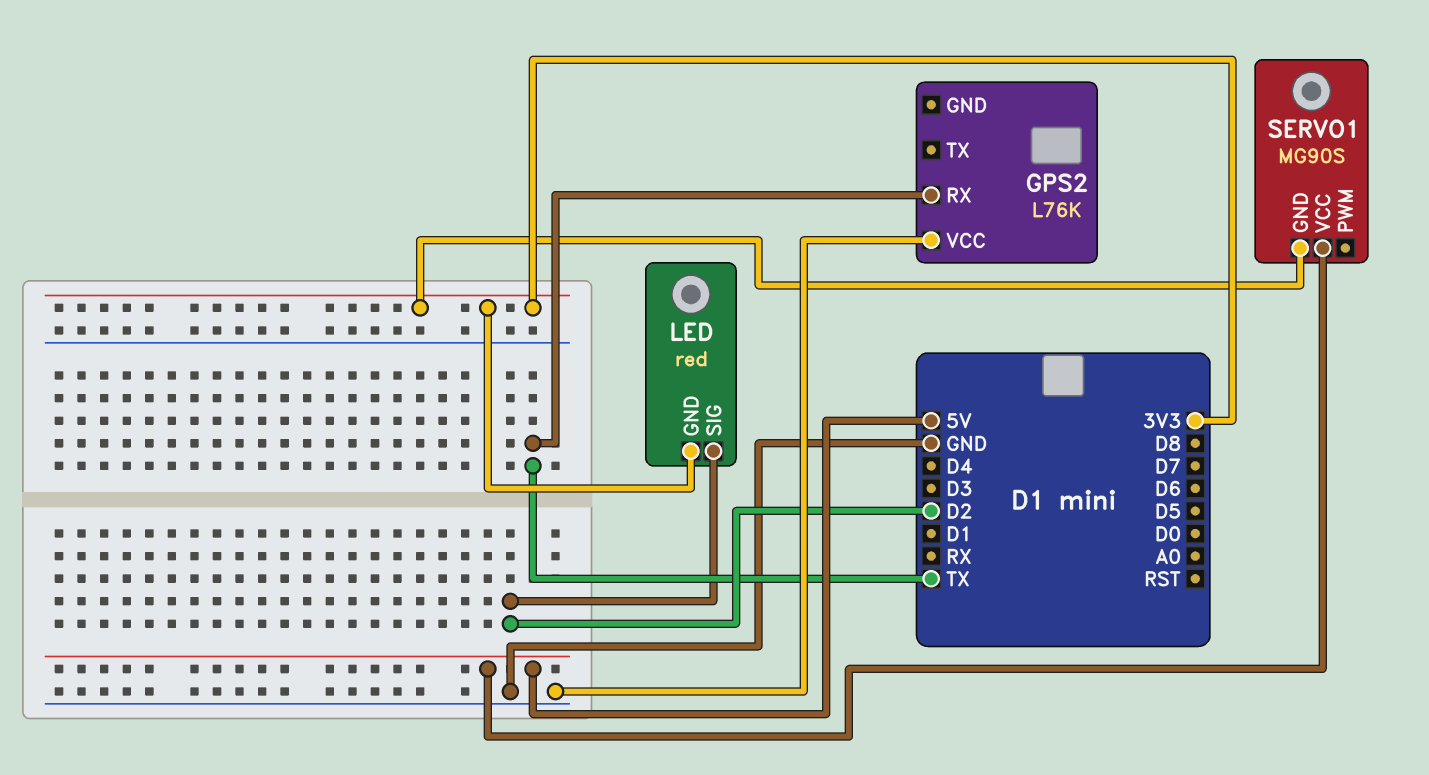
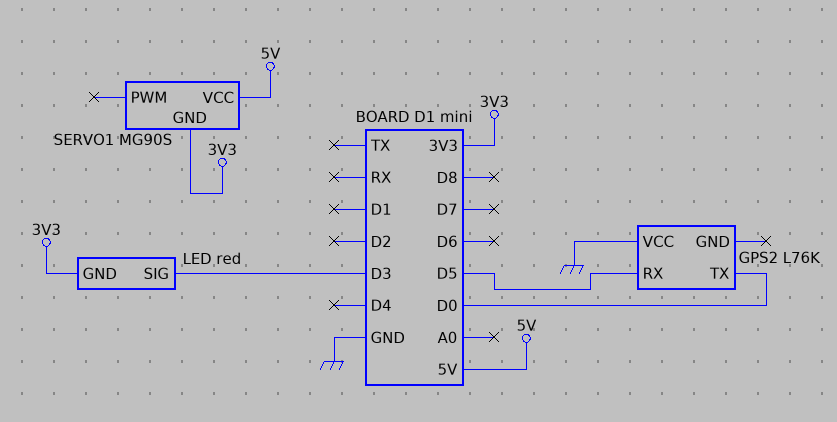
GPS2 pin RX: TX -> D5
GPS2 pin TX: none -> D0
LED pin SIG: D2 -> D3

